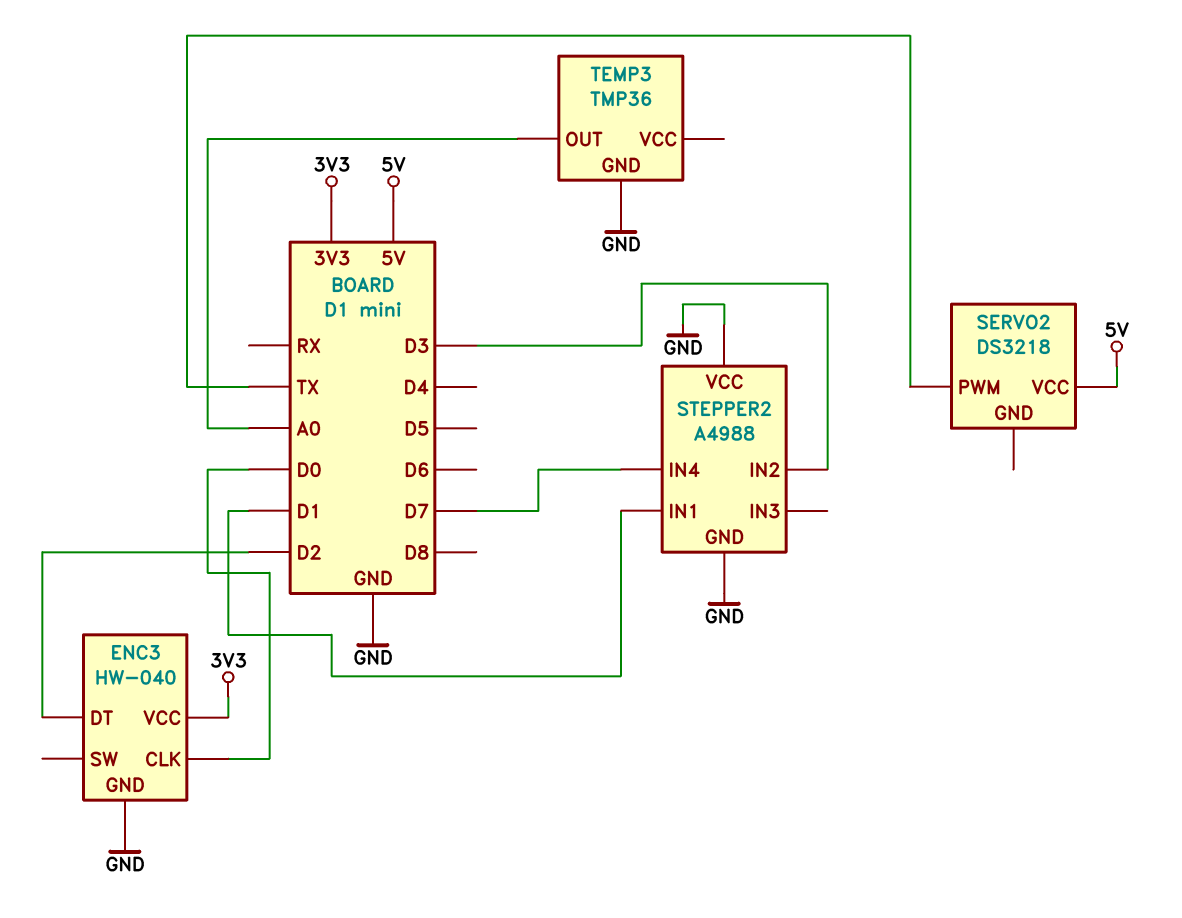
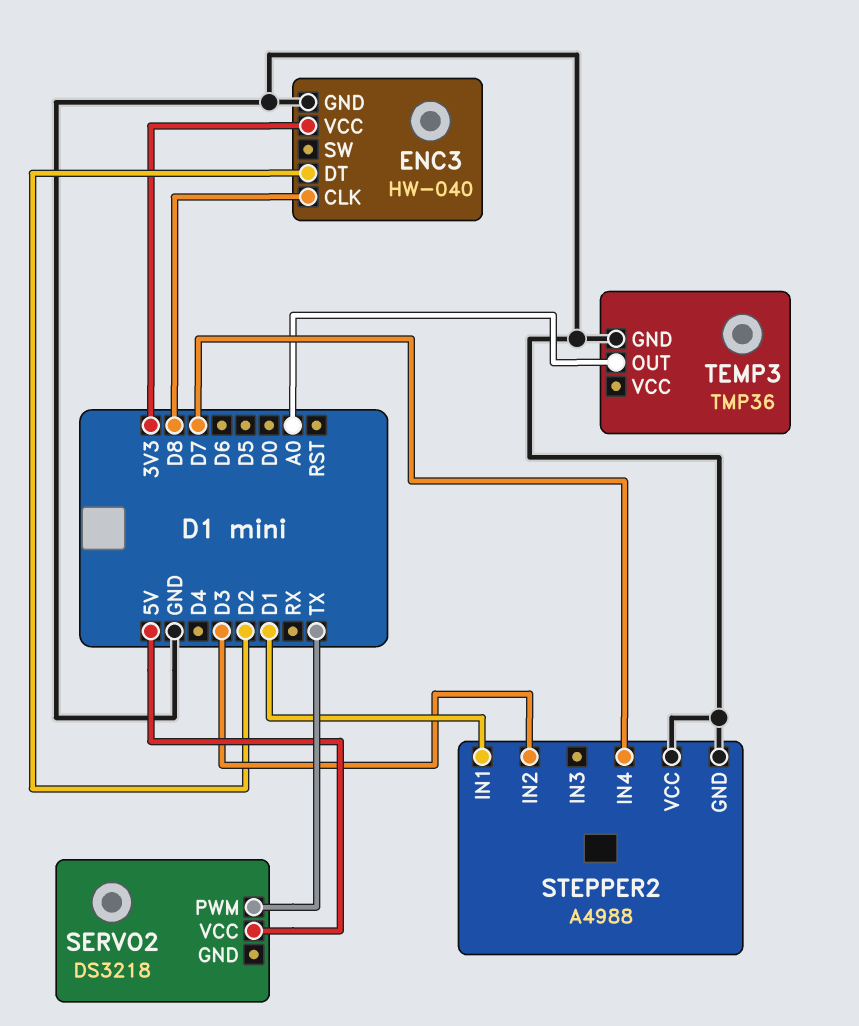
ENC3 pin CLK: D0 -> D8

